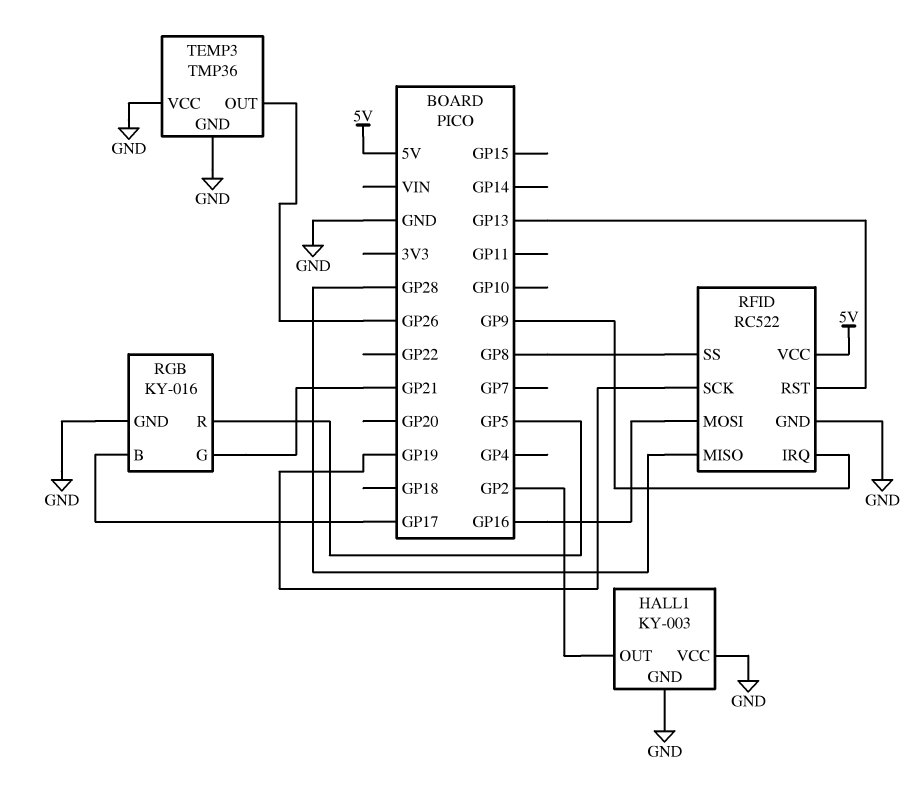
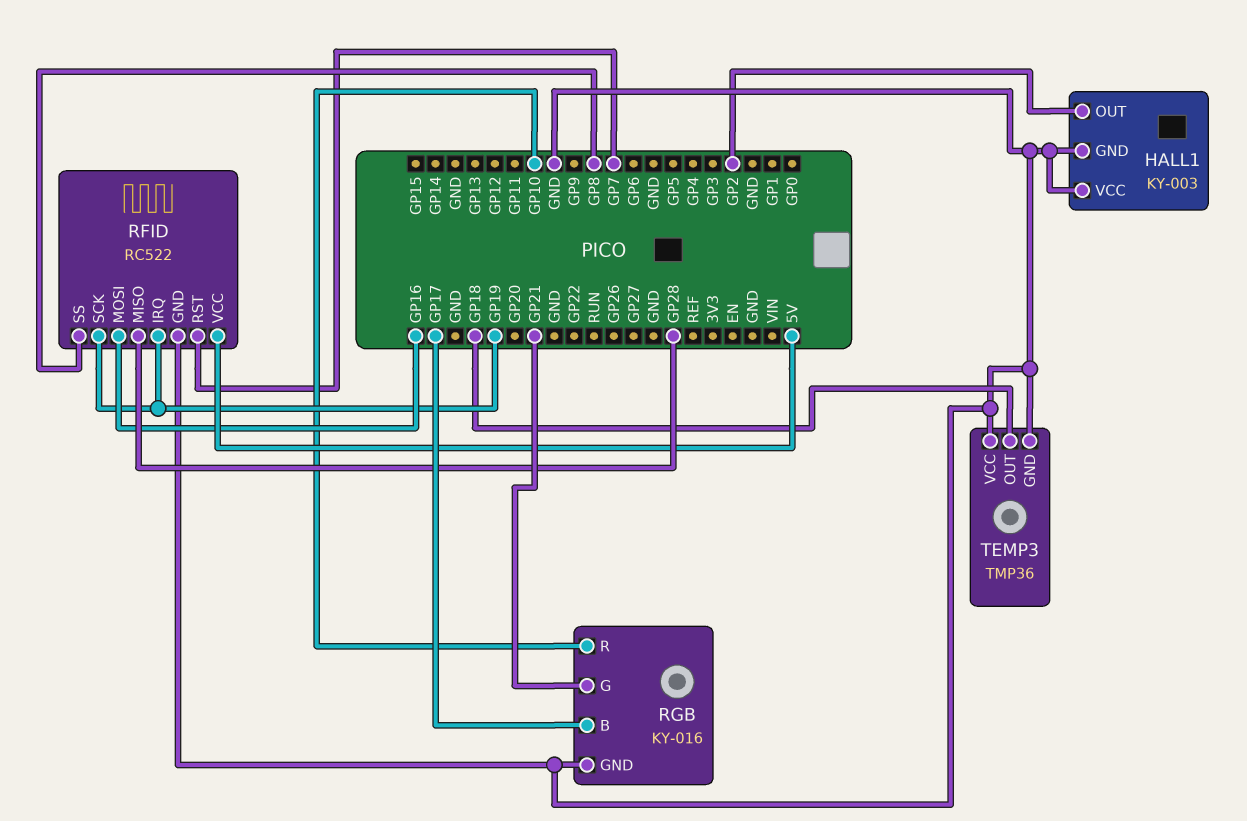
RFID pin IRQ: GP9 -> GP19
RFID pin RST: GP13 -> GP7
RGB pin R: GP5 -> GP10
TEMP3 pin OUT: GP26 -> GP18

